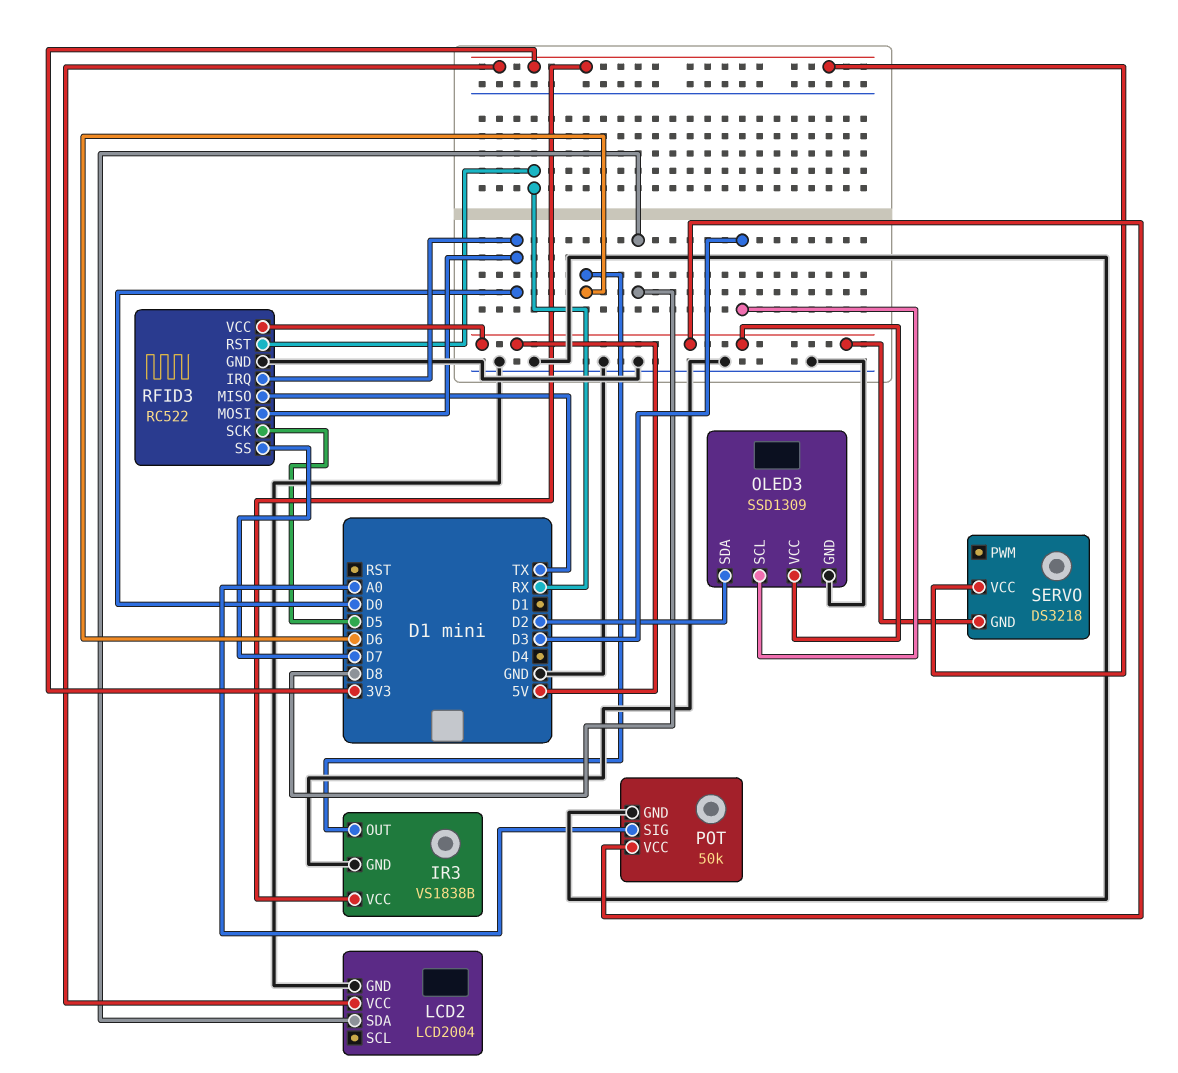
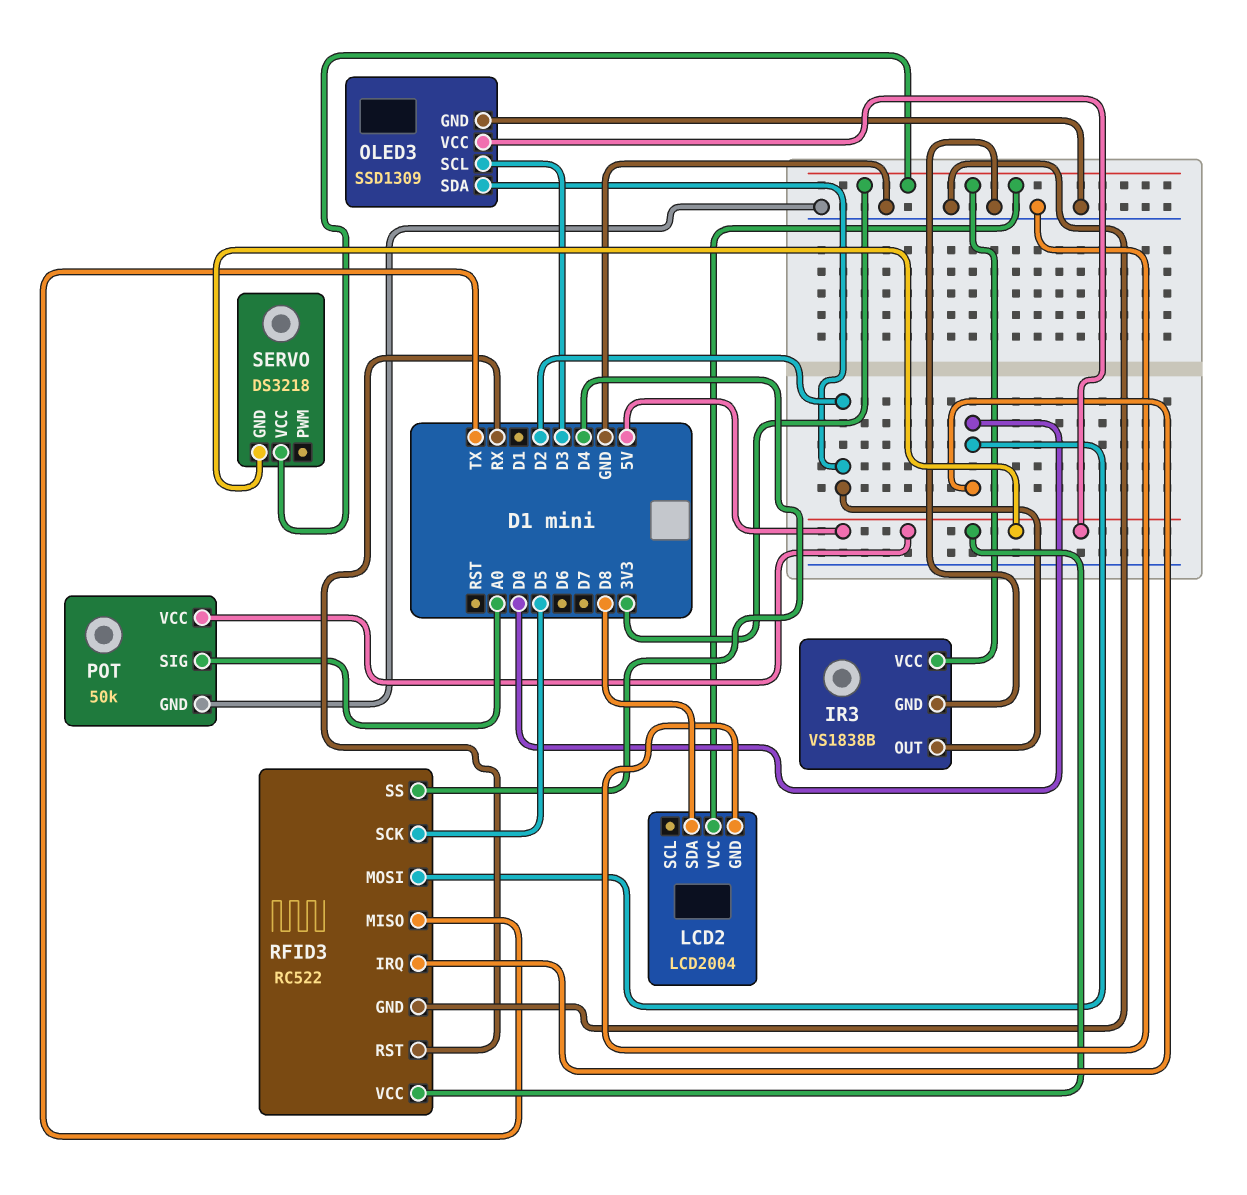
IR3 pin OUT: D6 -> D2
RFID3 pin SS: D7 -> D4

